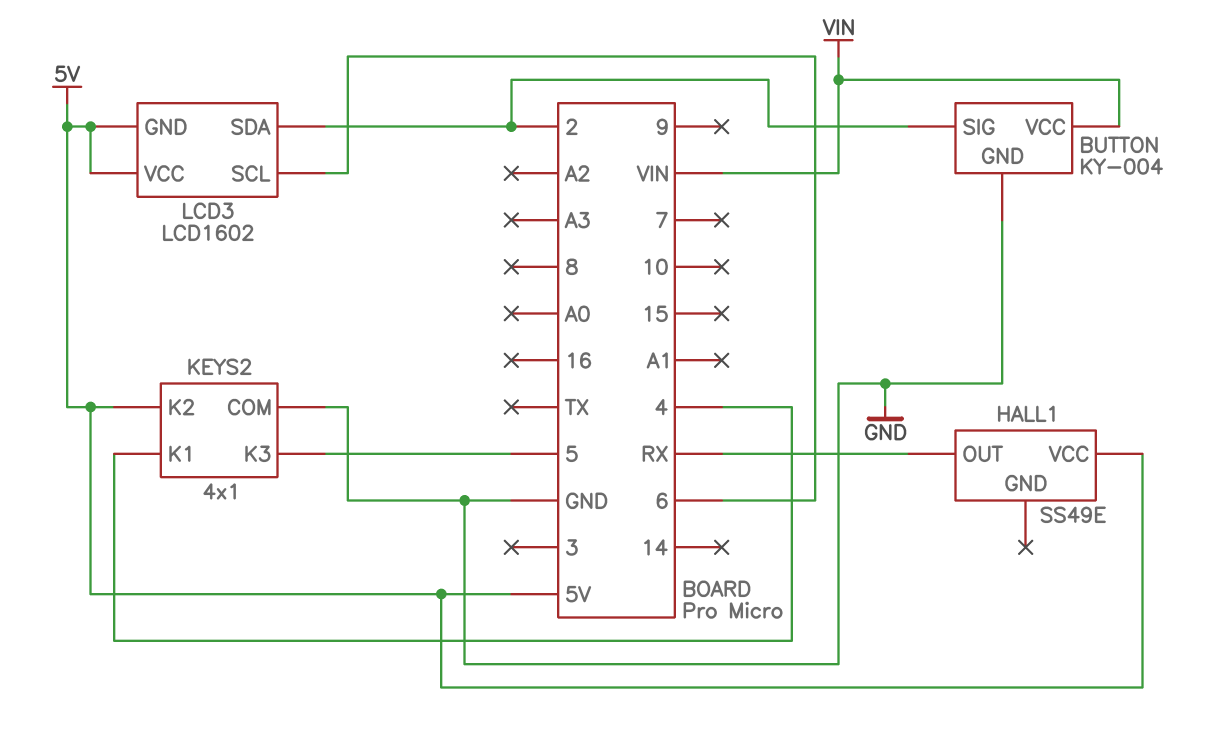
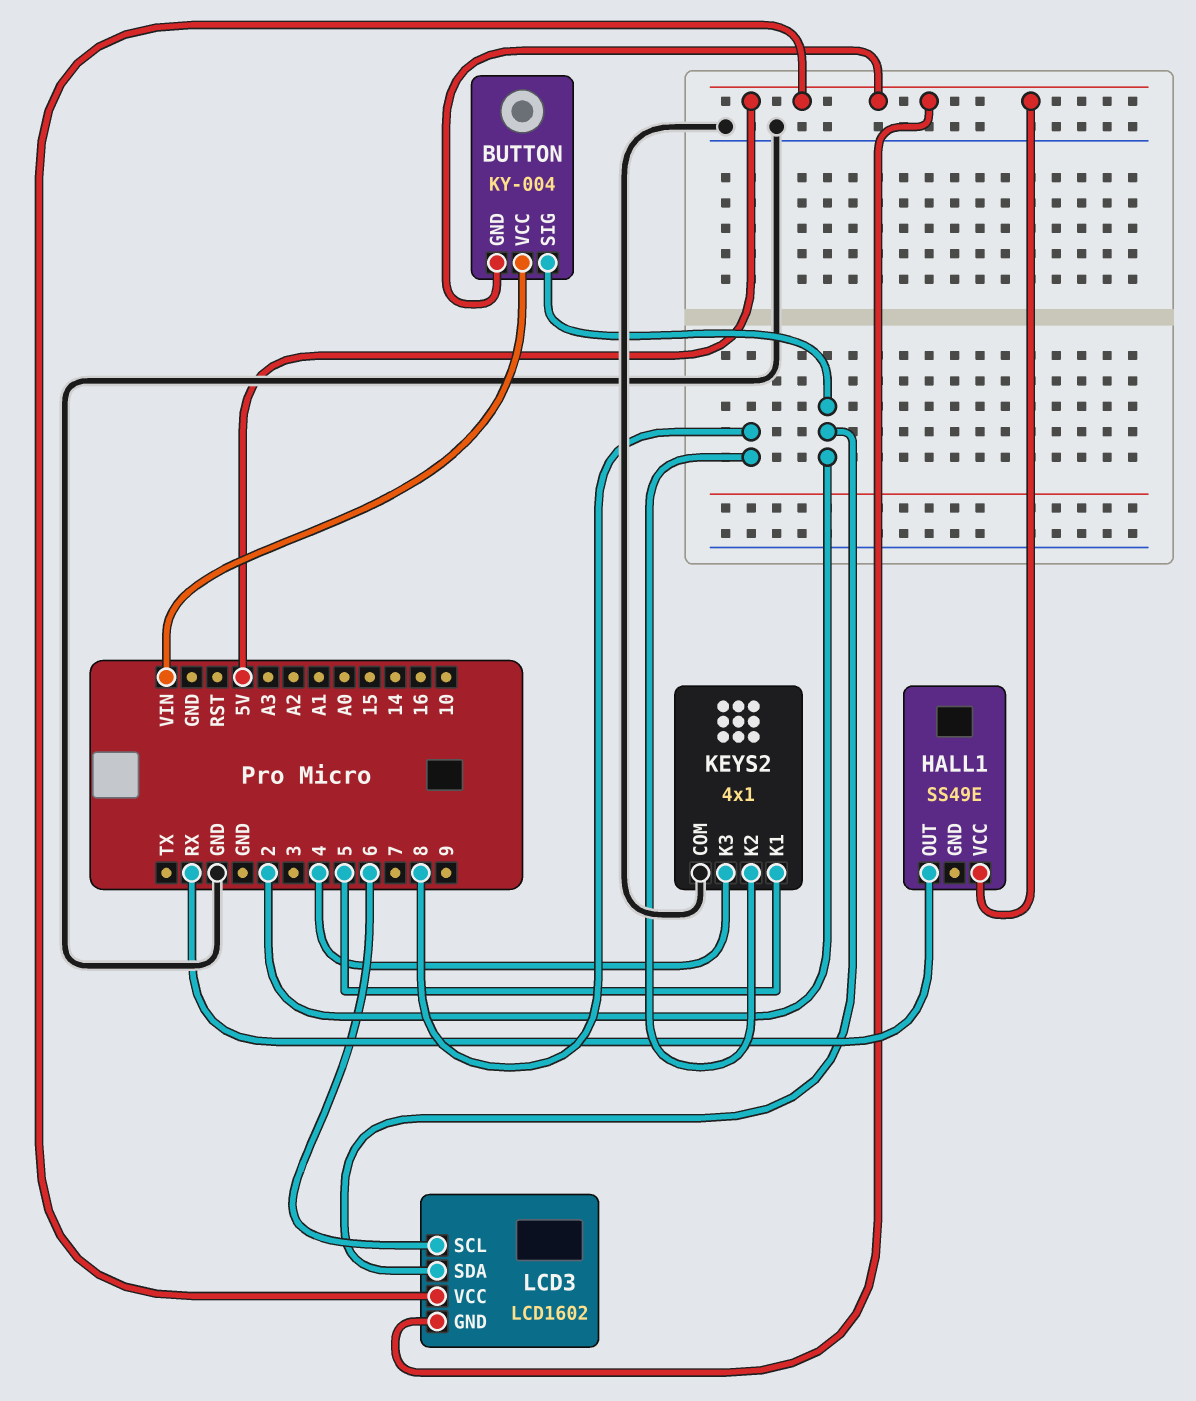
BUTTON pin GND: GND -> 5V
KEYS2 pin K1: 4 -> 5
KEYS2 pin K2: 5V -> 8
KEYS2 pin K3: 5 -> 4

